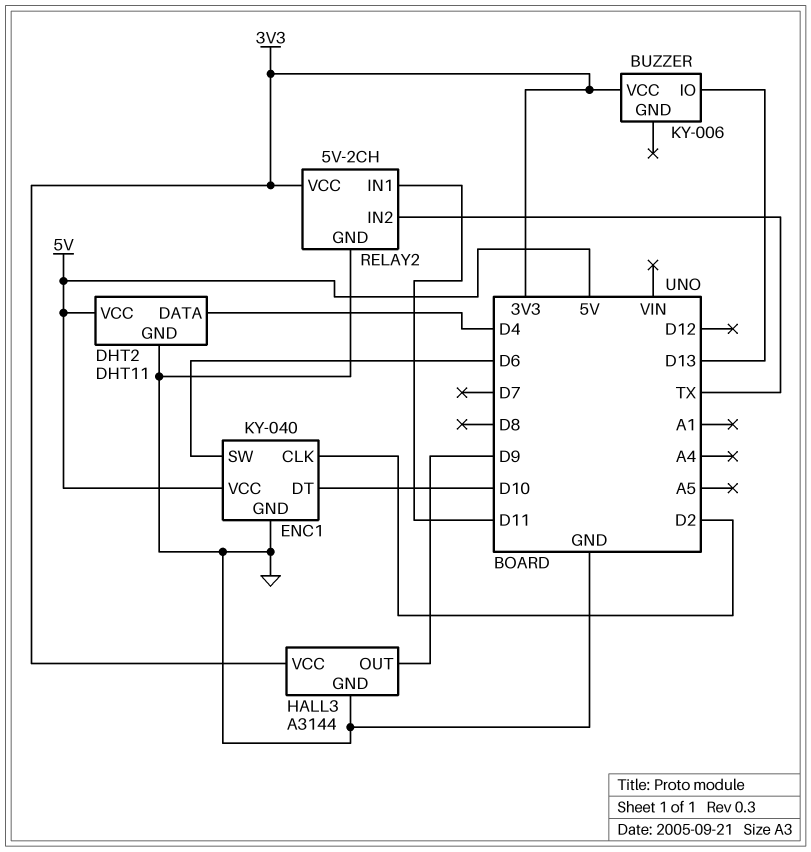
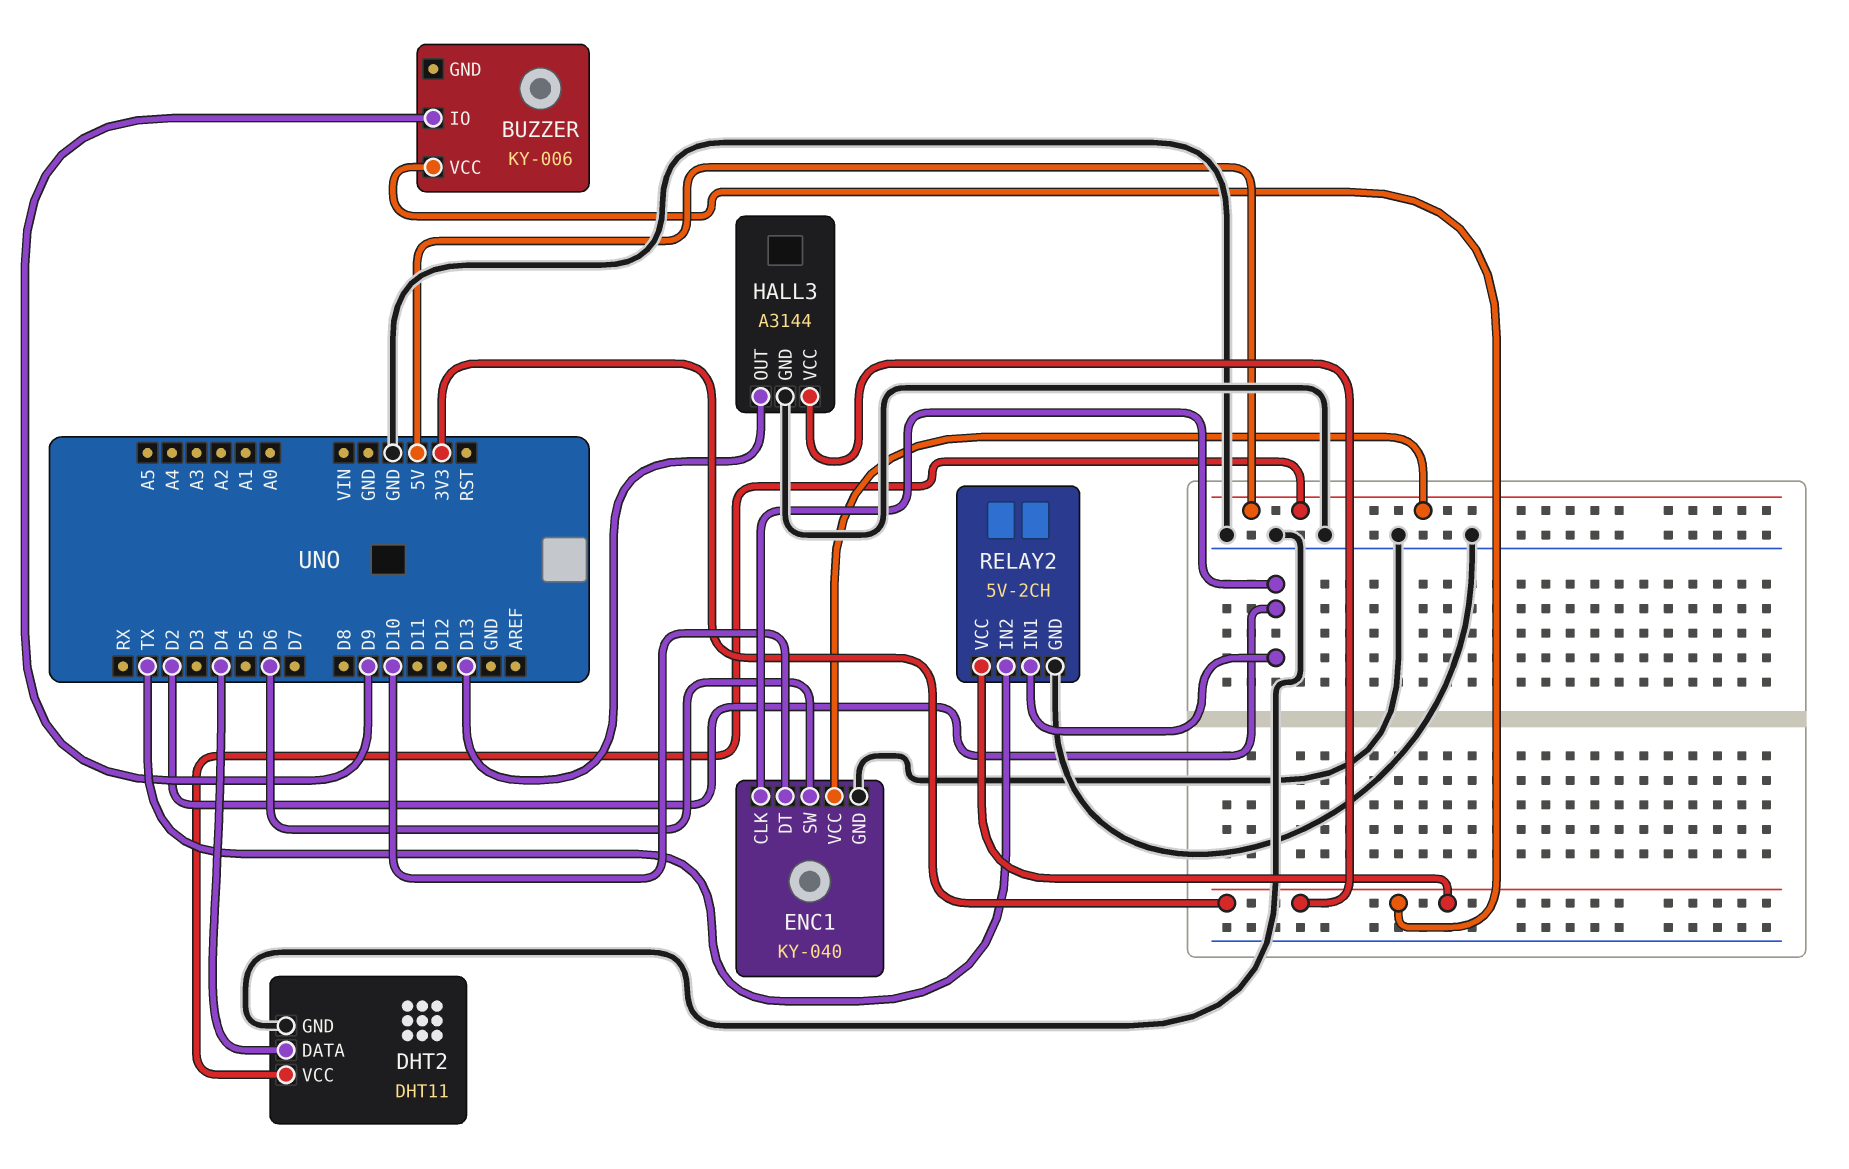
BUZZER pin IO: D13 -> D9
HALL3 pin OUT: D9 -> D13
RELAY2 pin IN1: D11 -> D2

